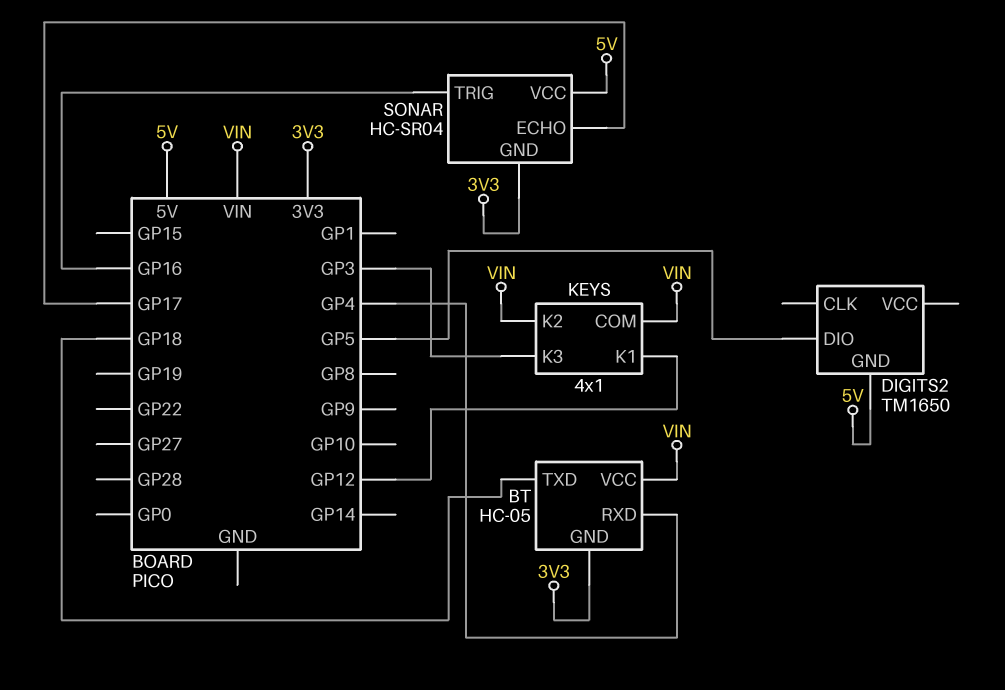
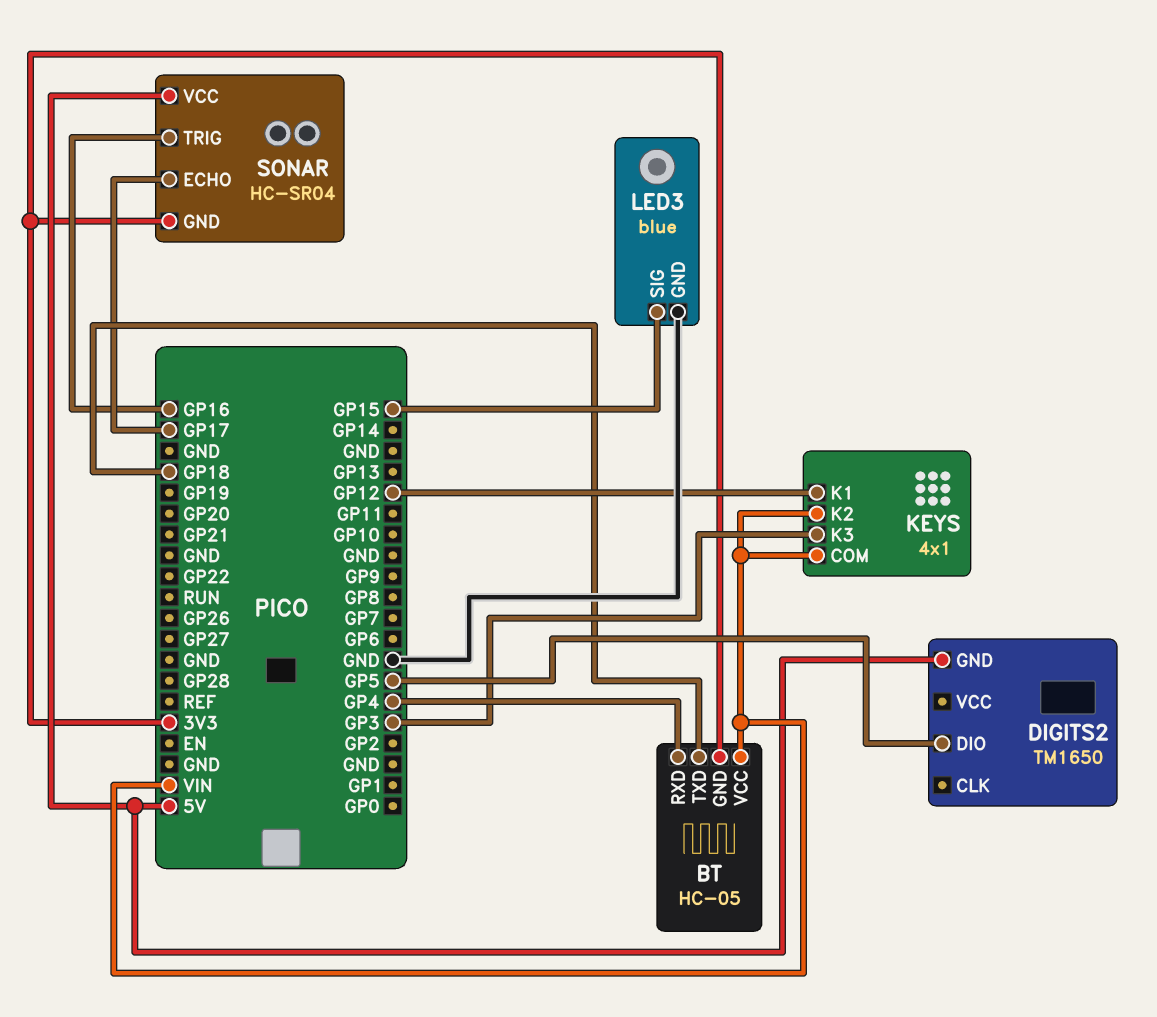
LED3: none -> blue
LED3 pin GND: none -> GND
LED3 pin SIG: none -> GP15

